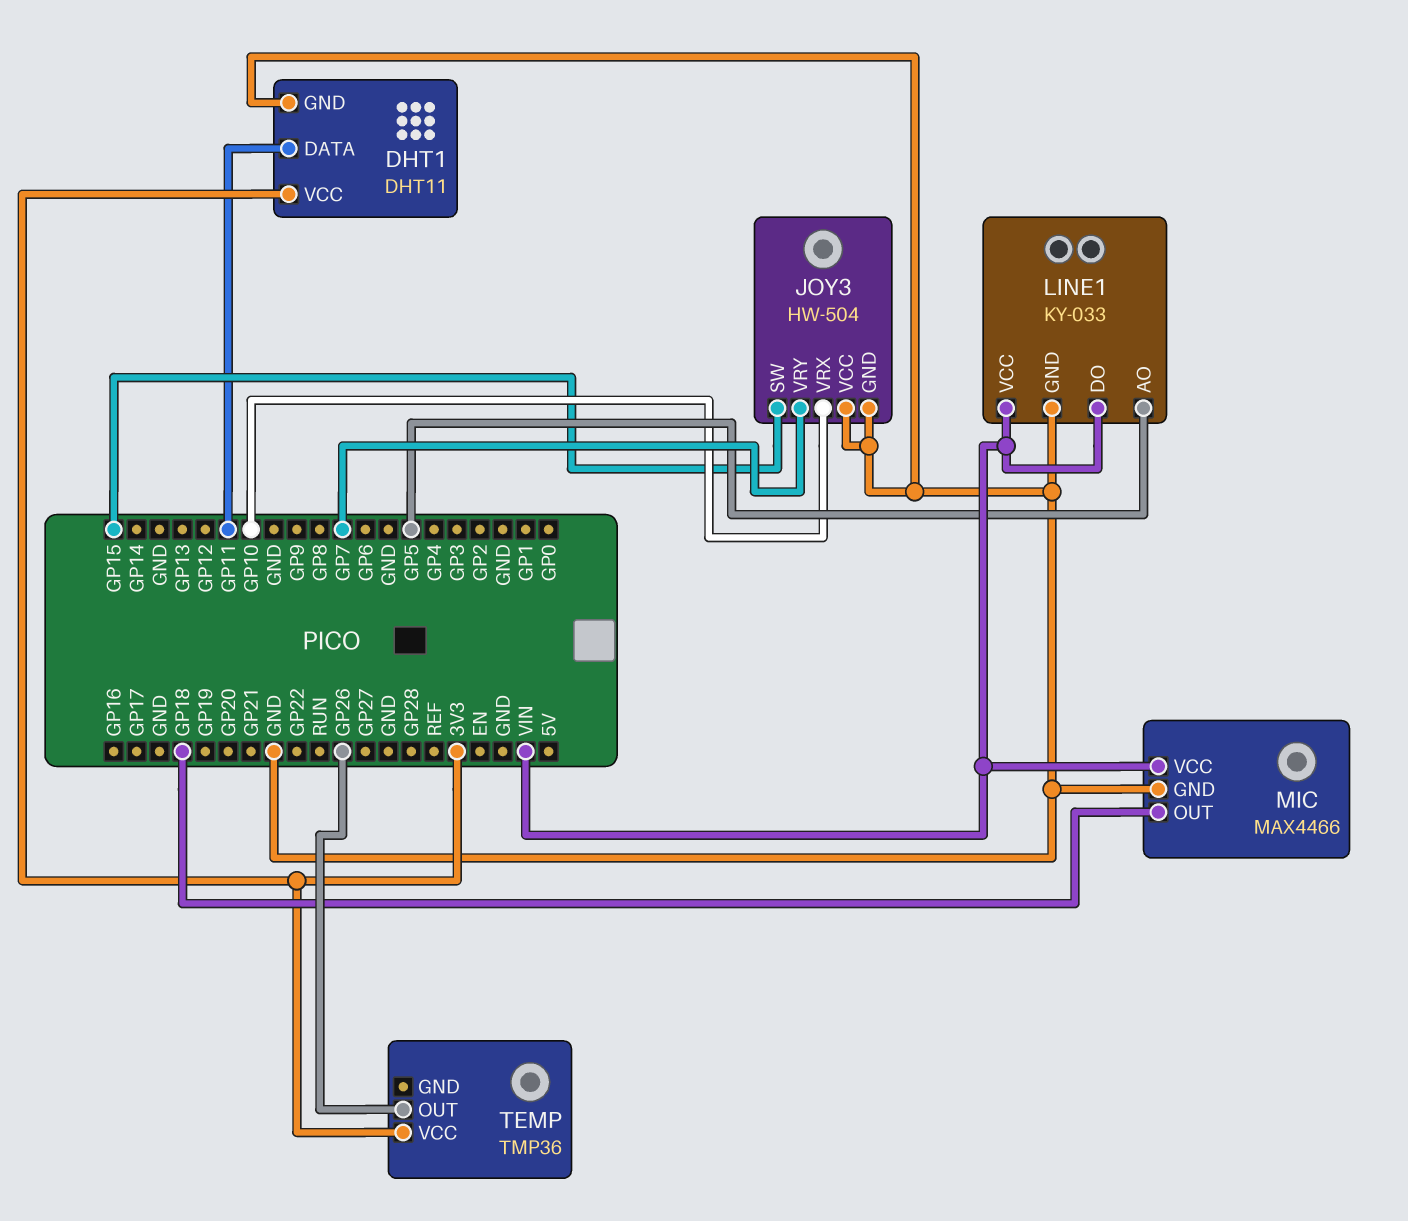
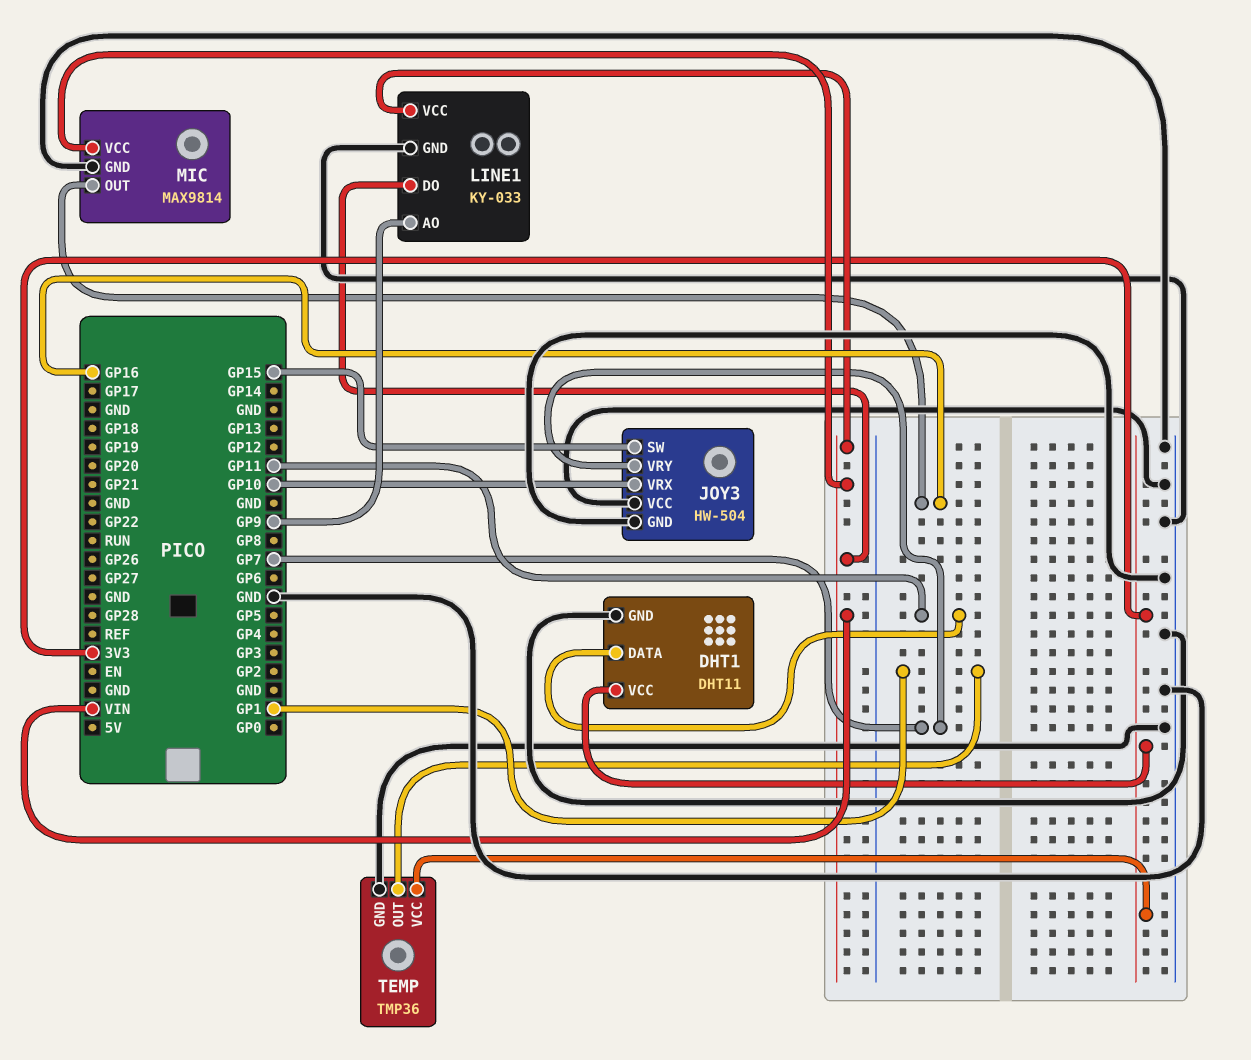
LINE1 pin AO: GP5 -> GP9
MIC: MAX4466 -> MAX9814
MIC pin OUT: GP18 -> GP16
TEMP pin GND: none -> GND
TEMP pin OUT: GP26 -> GP1

